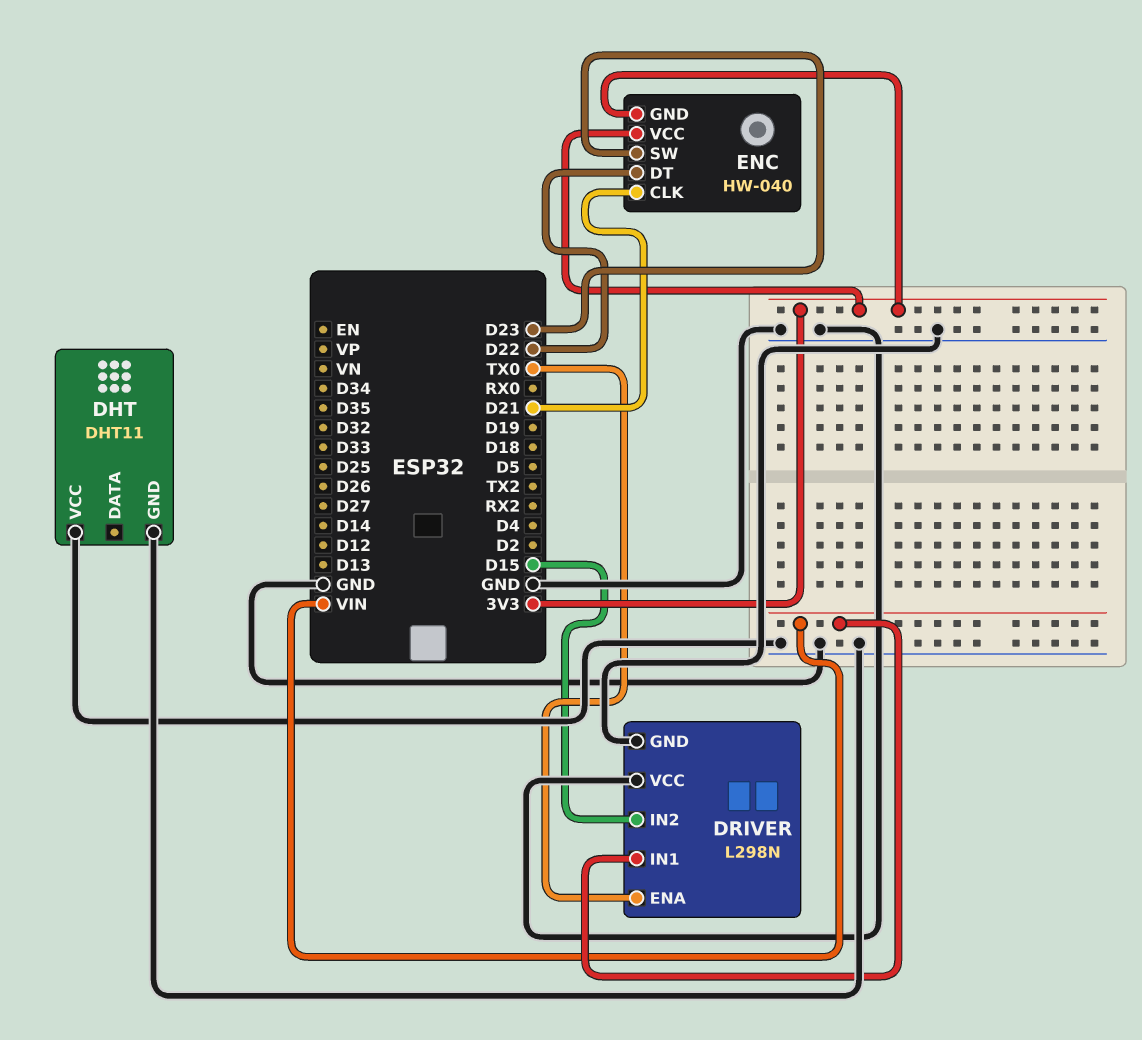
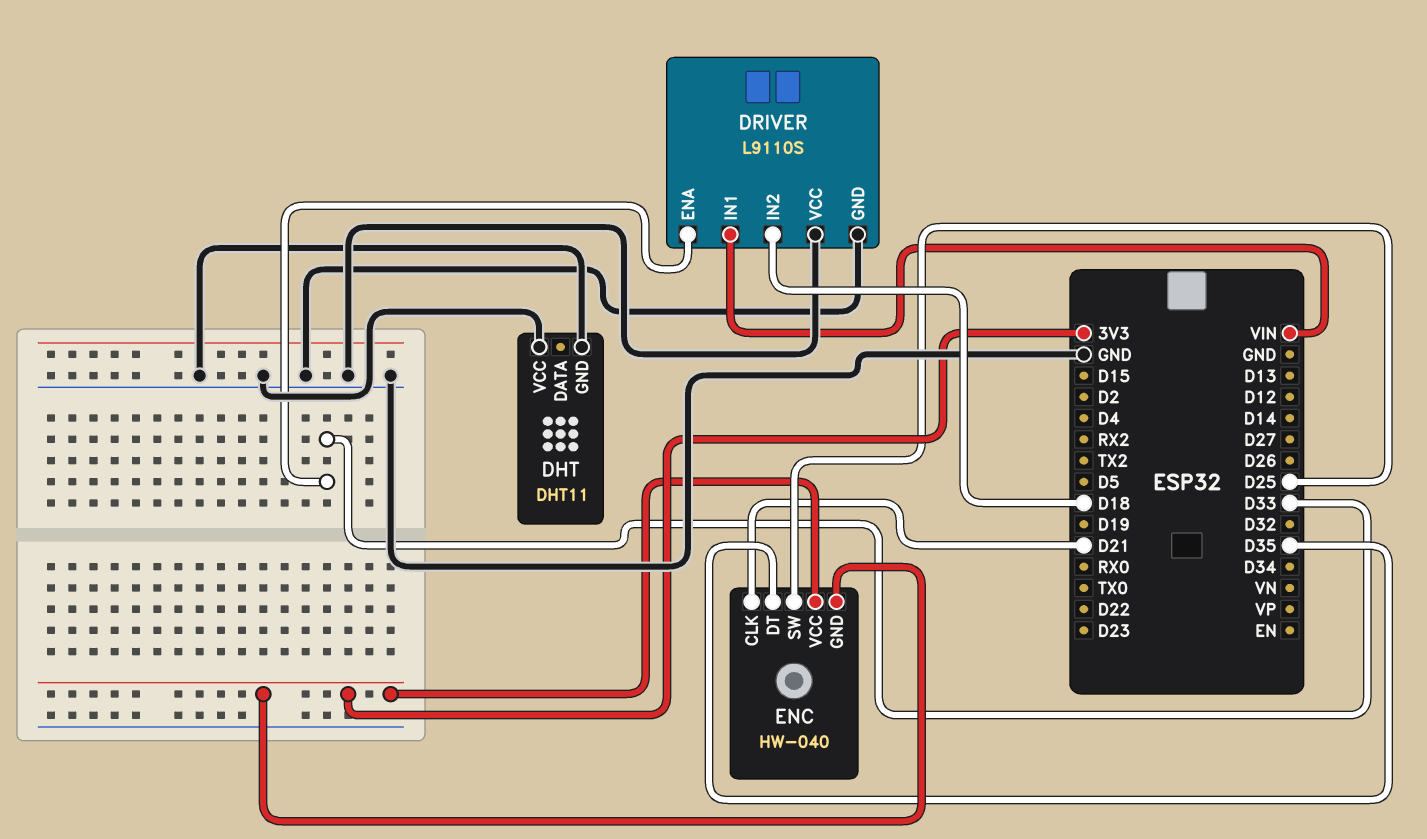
DRIVER: L298N -> L9110S
DRIVER pin ENA: TX0 -> D33
DRIVER pin IN2: D15 -> D18
ENC pin DT: D22 -> D35
ENC pin SW: D23 -> D25

